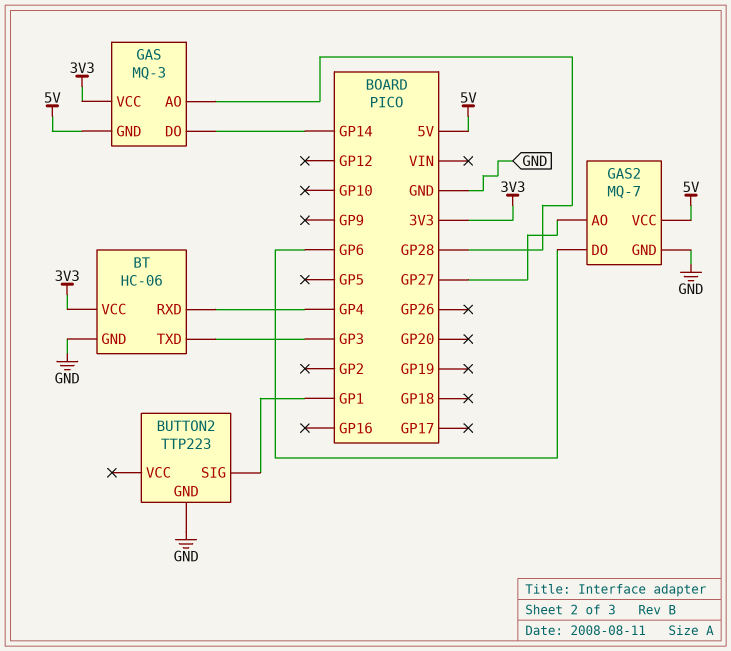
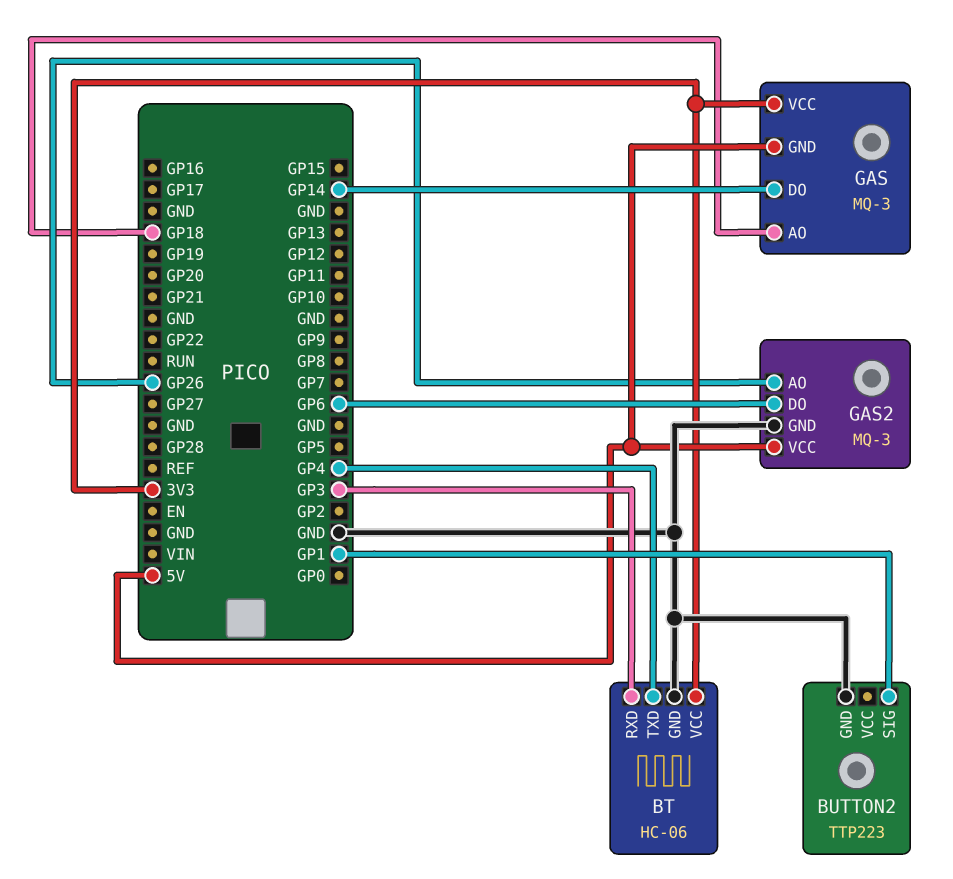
BT pin RXD: GP4 -> GP3
BT pin TXD: GP3 -> GP4
GAS pin AO: GP28 -> GP18
GAS2: MQ-7 -> MQ-3
GAS2 pin AO: GP27 -> GP26

